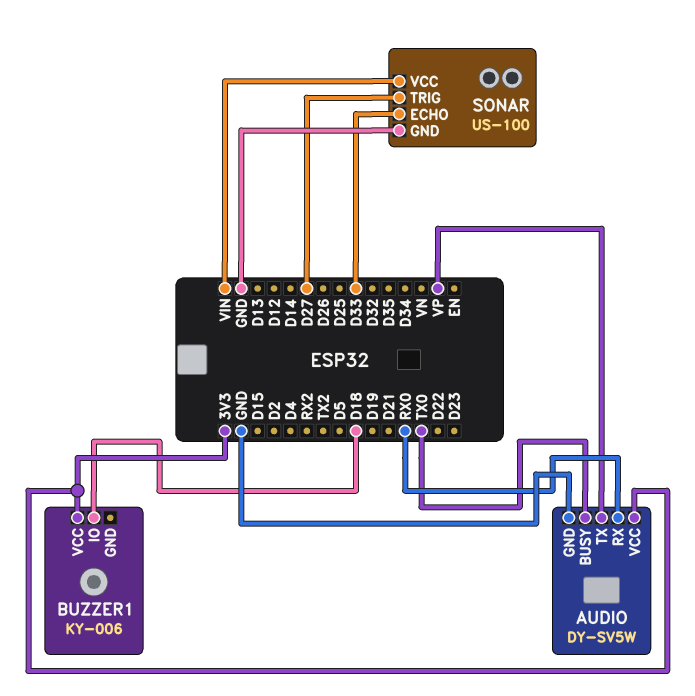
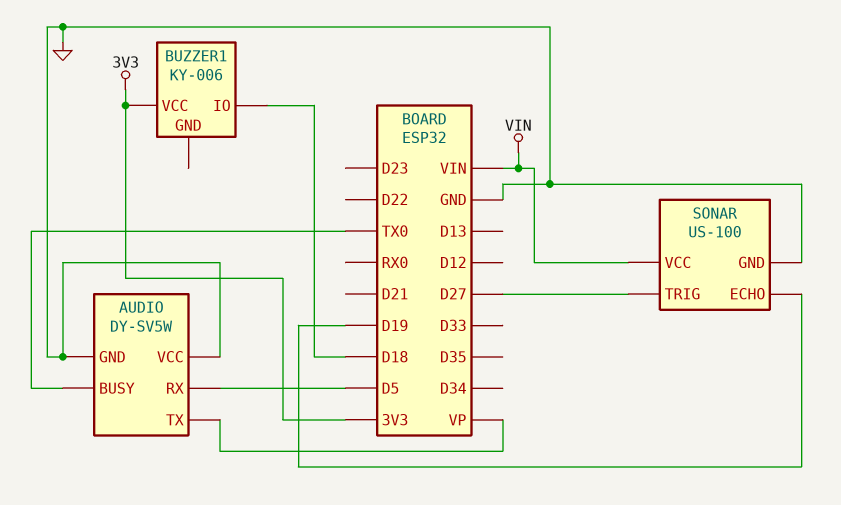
AUDIO pin RX: RX0 -> D5
AUDIO pin VCC: 3V3 -> GND
SONAR pin ECHO: D33 -> D19

